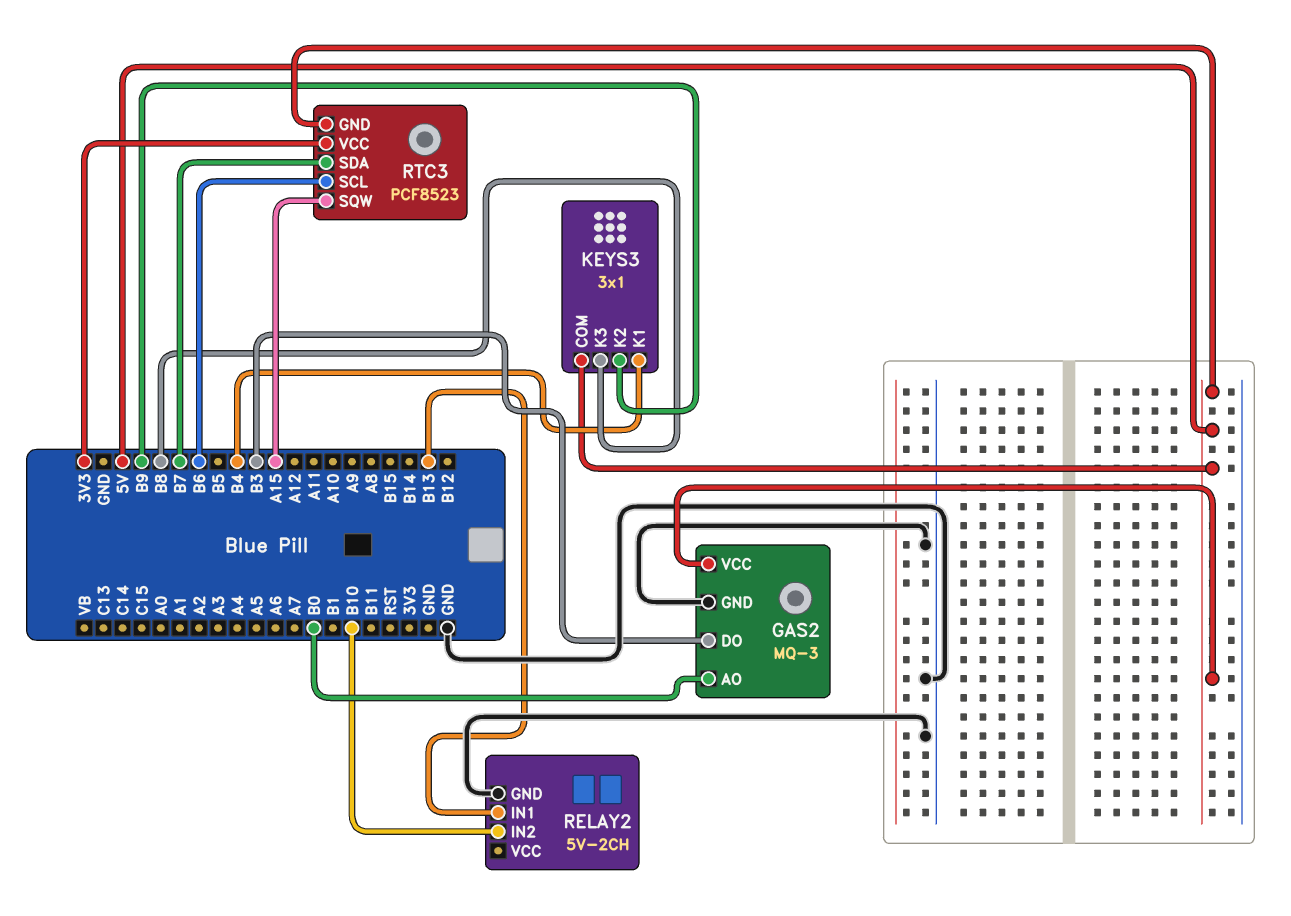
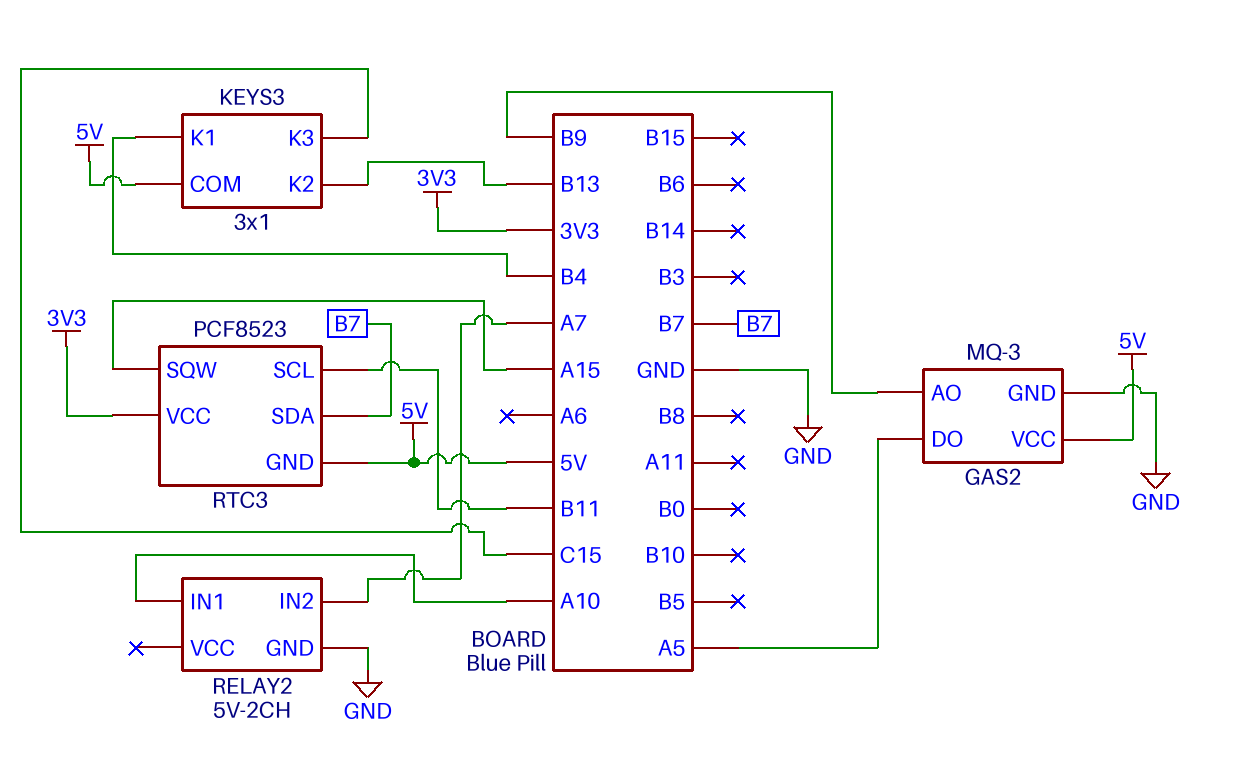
GAS2 pin AO: B0 -> B9
GAS2 pin DO: B3 -> A5
KEYS3 pin K2: B9 -> B13
KEYS3 pin K3: B8 -> C15
RELAY2 pin IN1: B13 -> A10
RELAY2 pin IN2: B10 -> A7
RTC3 pin SCL: B6 -> B11

